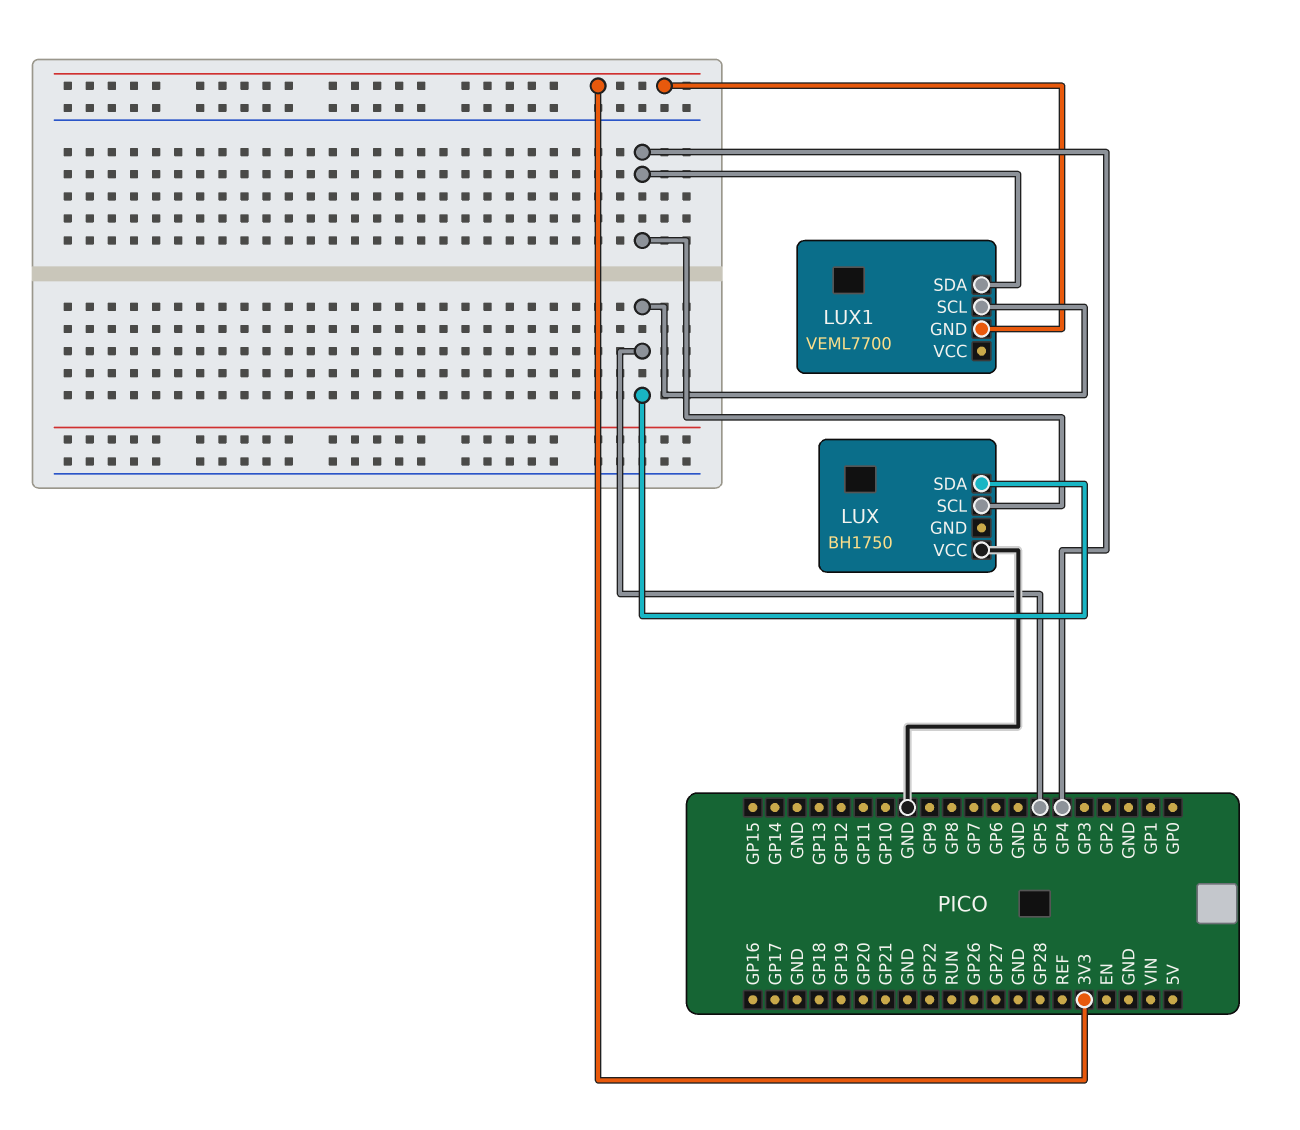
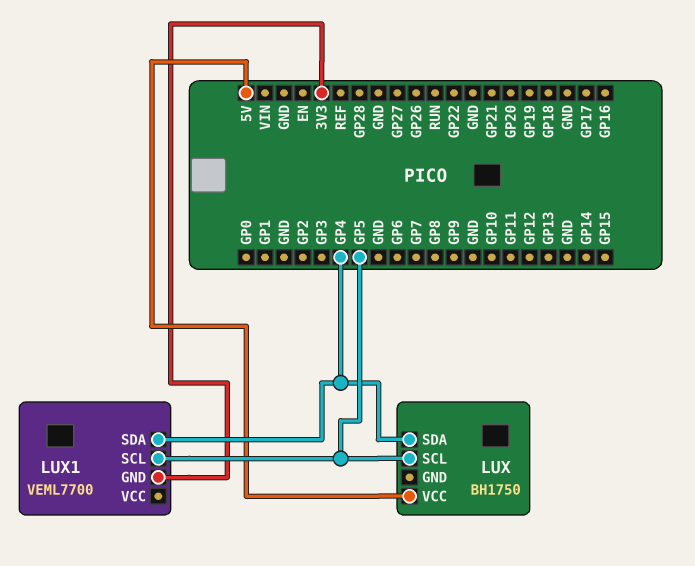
LUX pin SCL: GP4 -> GP5
LUX pin SDA: GP5 -> GP4
LUX pin VCC: GND -> 5V

